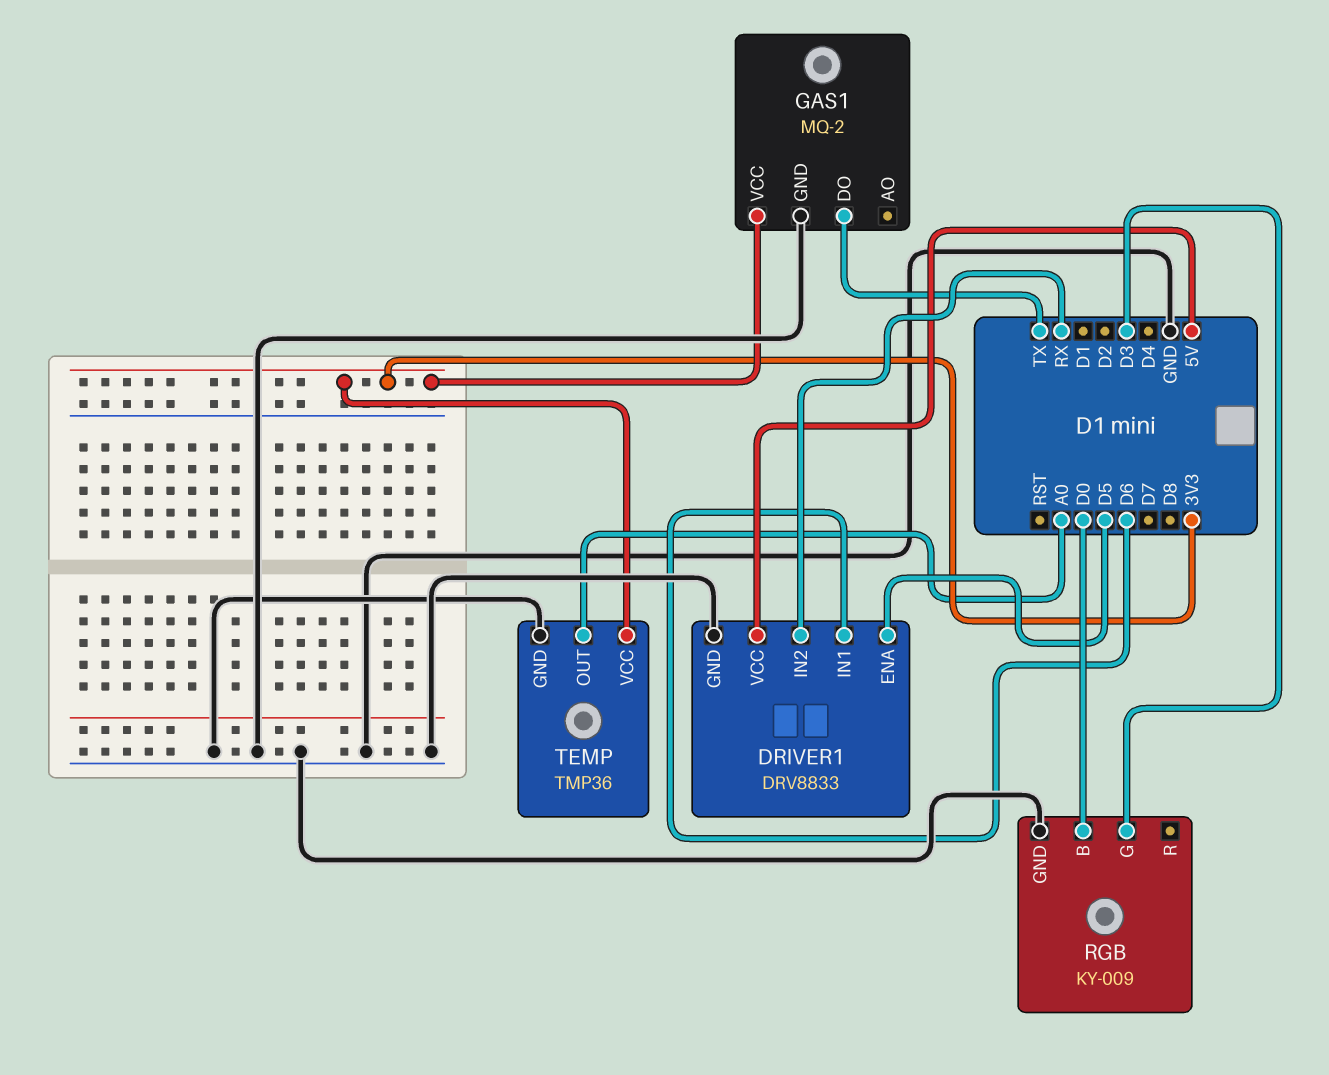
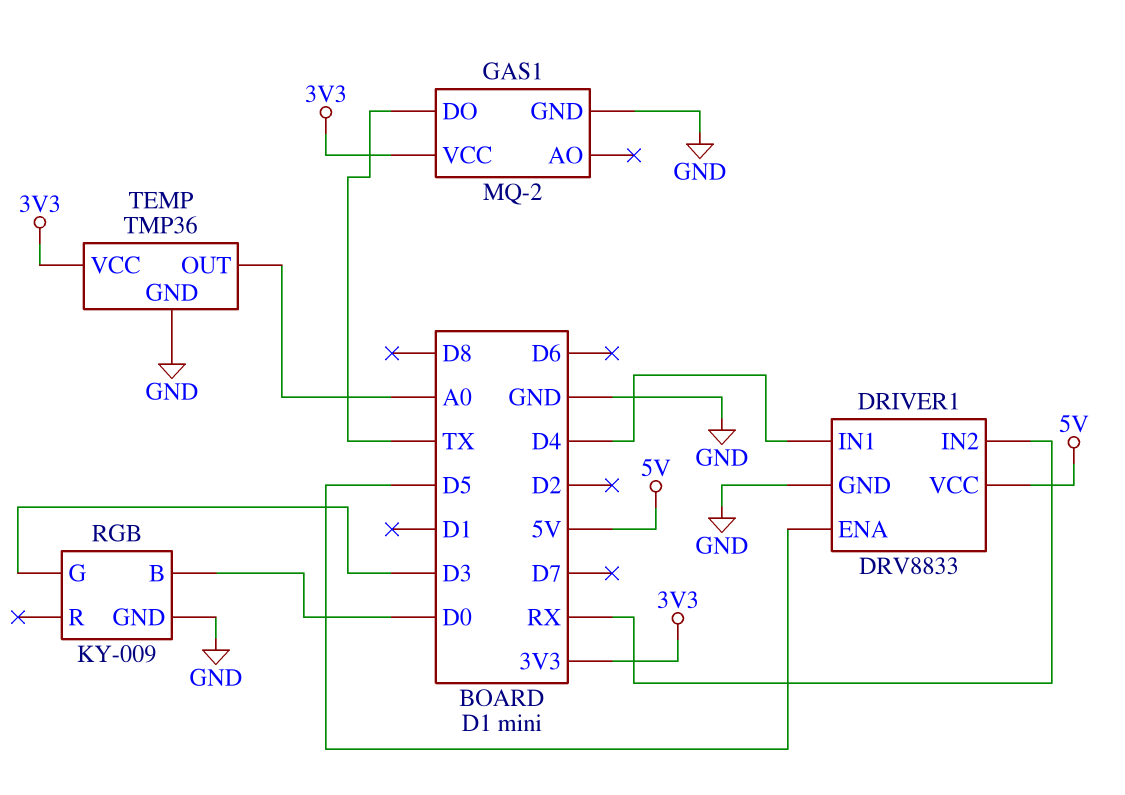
DRIVER1 pin IN1: D6 -> D4

